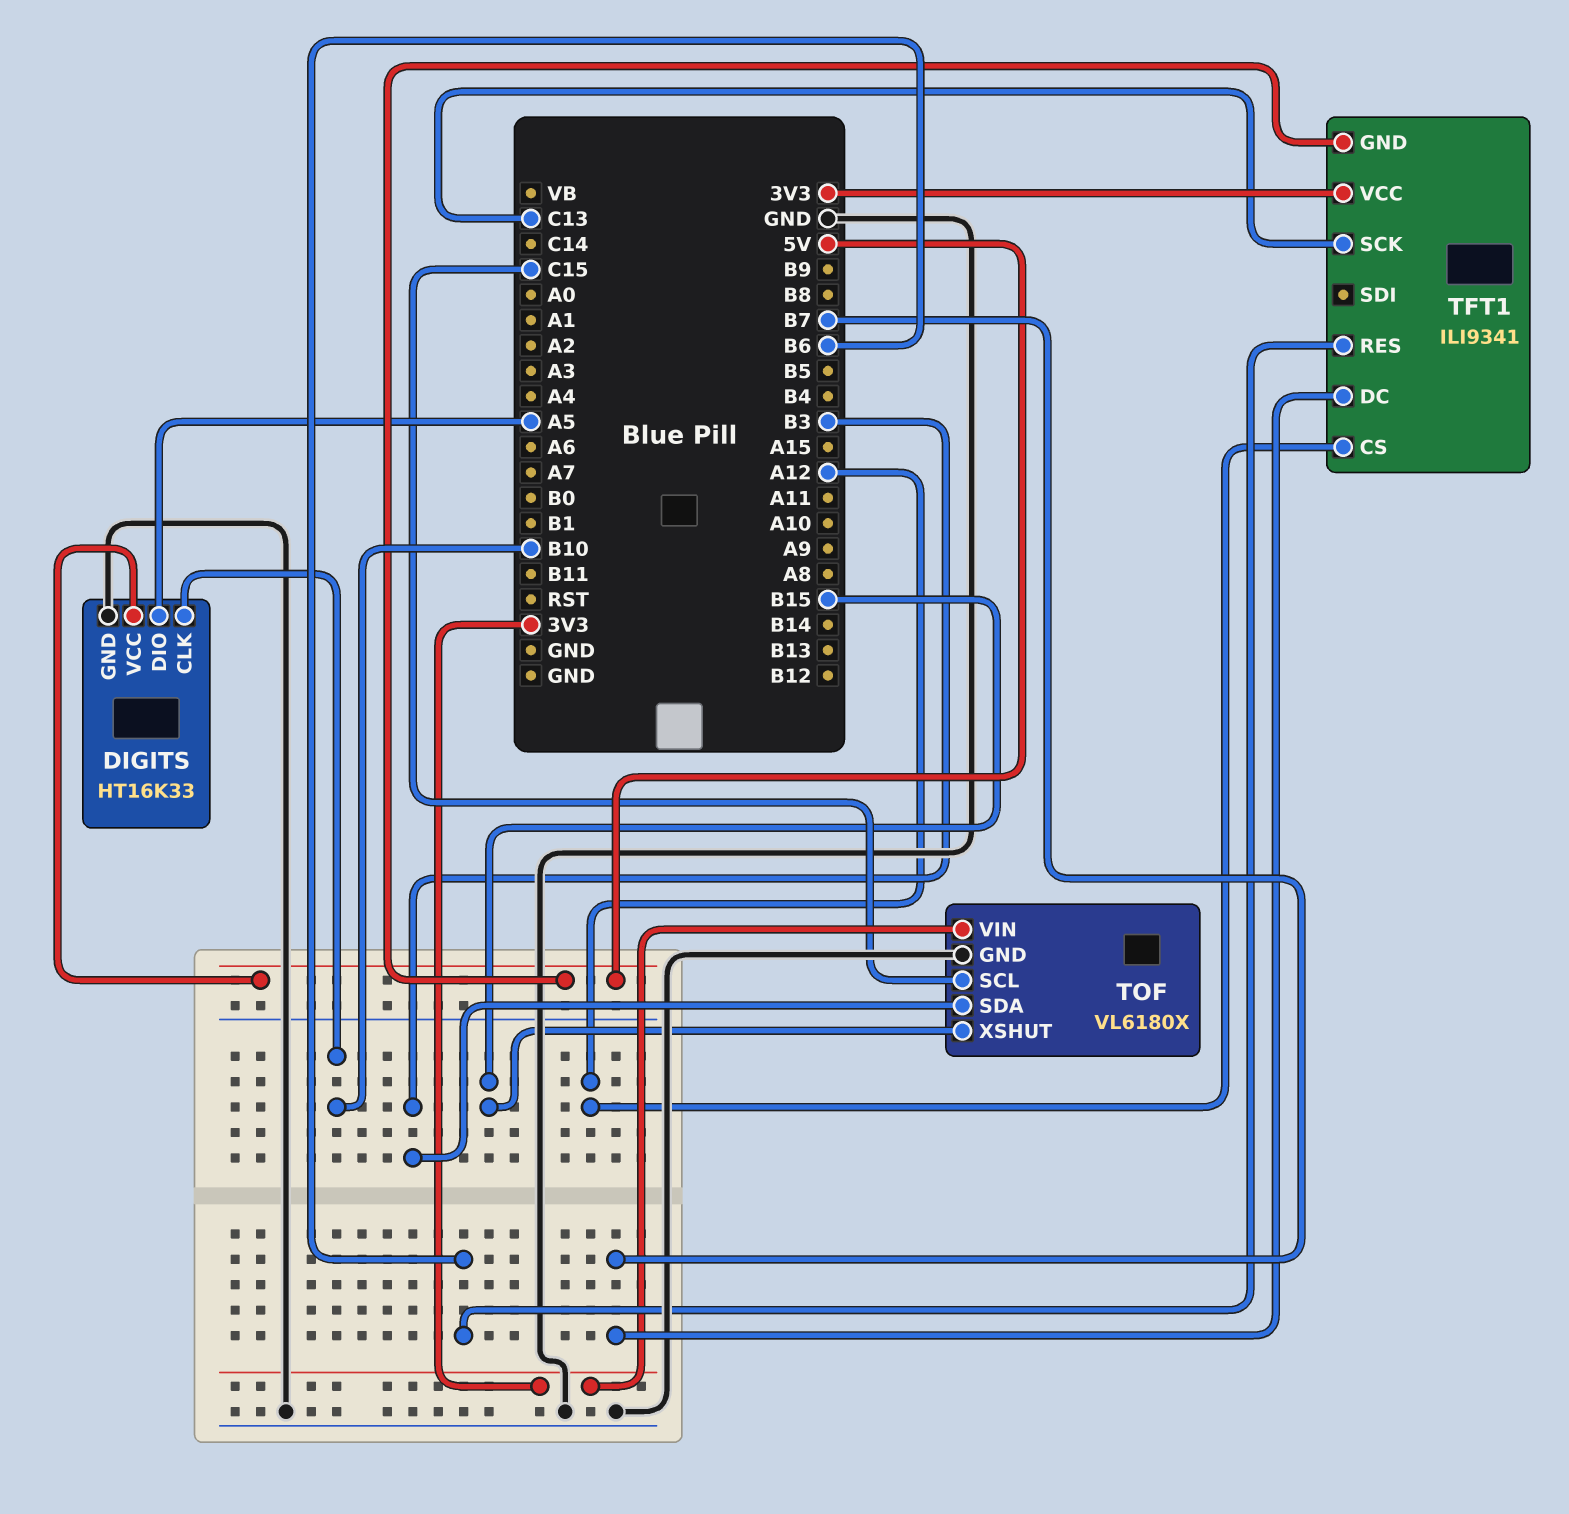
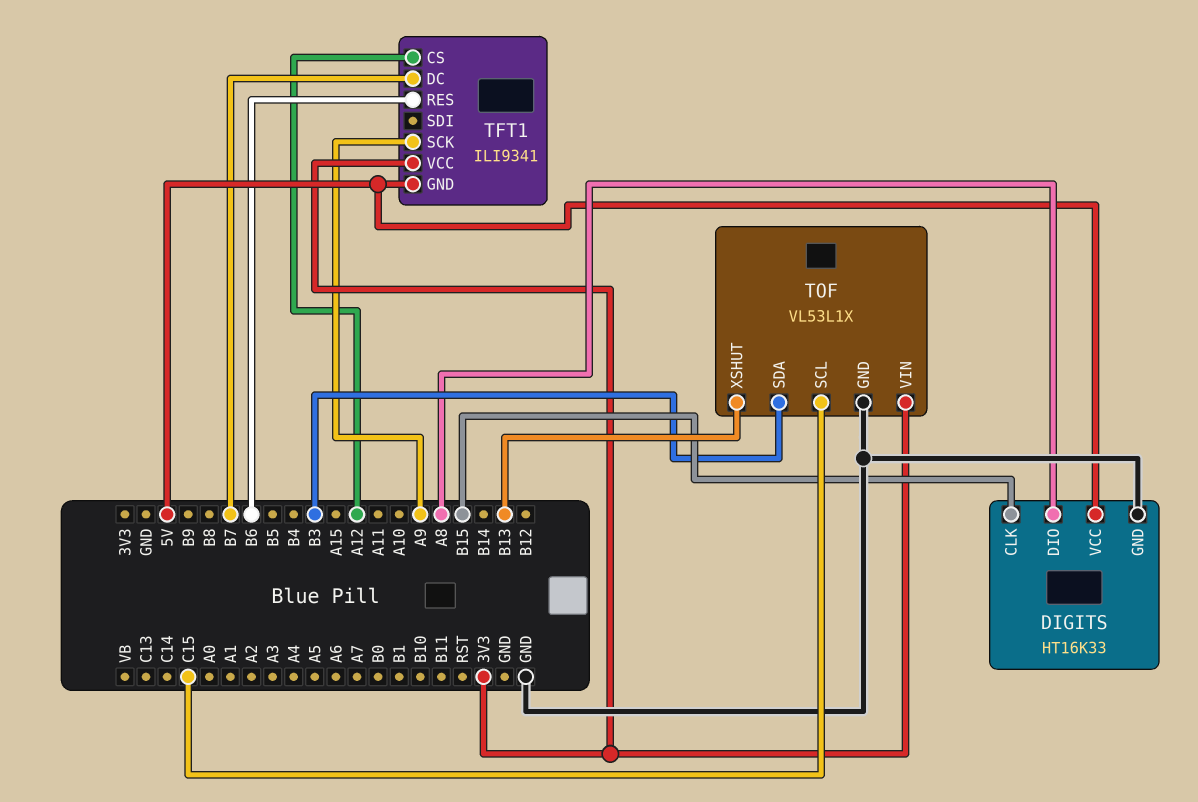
DIGITS pin CLK: B10 -> B15
DIGITS pin DIO: A5 -> A8
TFT1 pin SCK: C13 -> A9
TOF: VL6180X -> VL53L1X
TOF pin XSHUT: B15 -> B13

